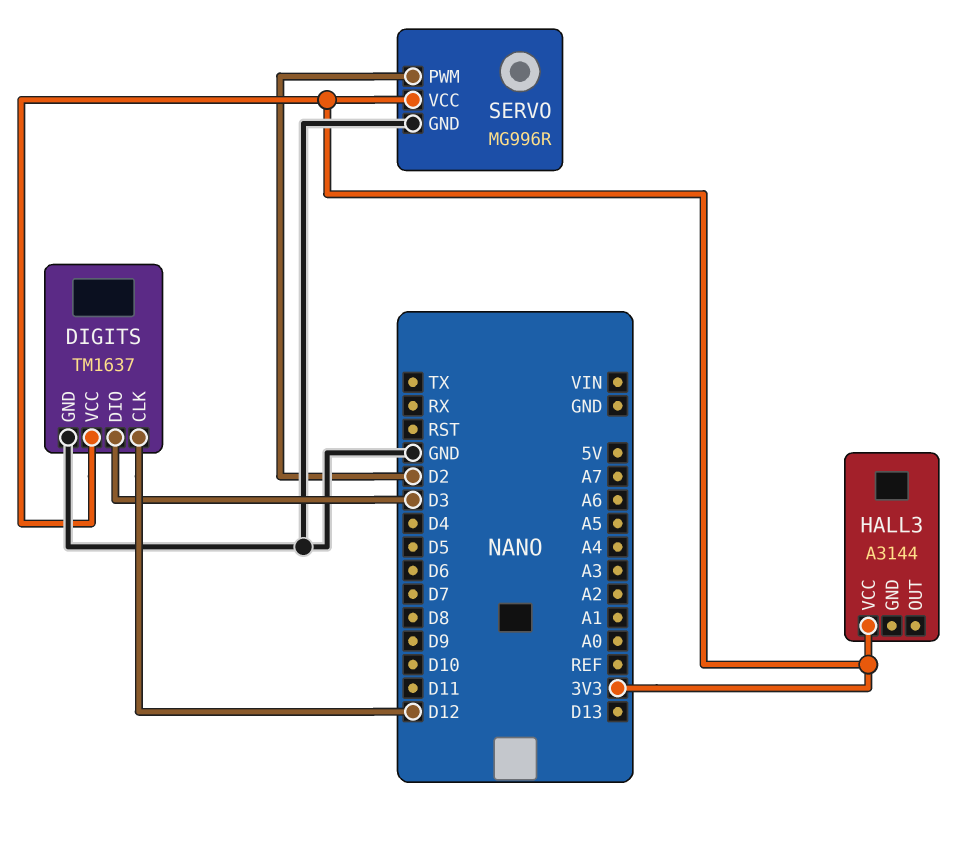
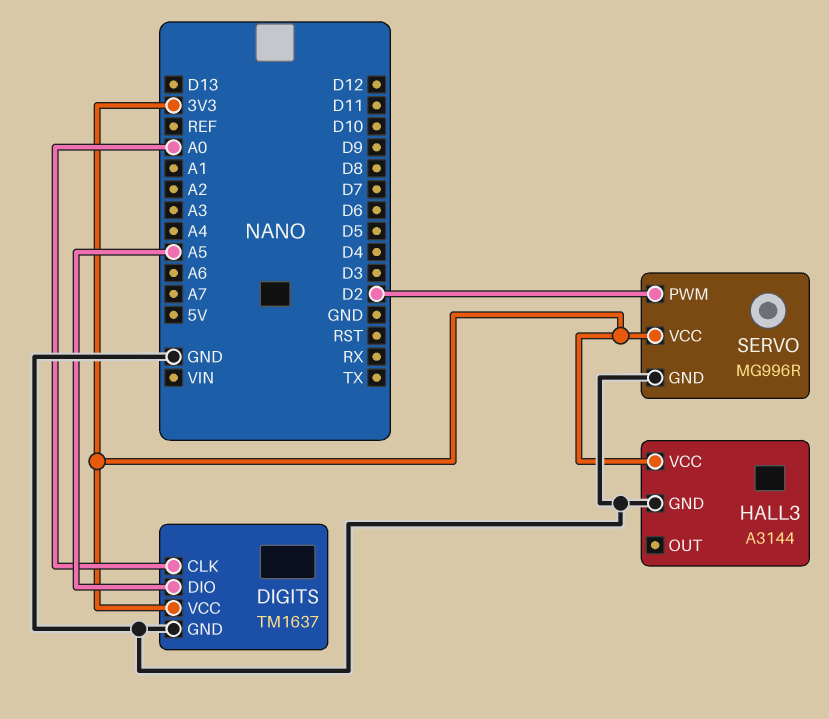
DIGITS pin CLK: D12 -> A0
DIGITS pin DIO: D3 -> A5
HALL3 pin GND: none -> GND

